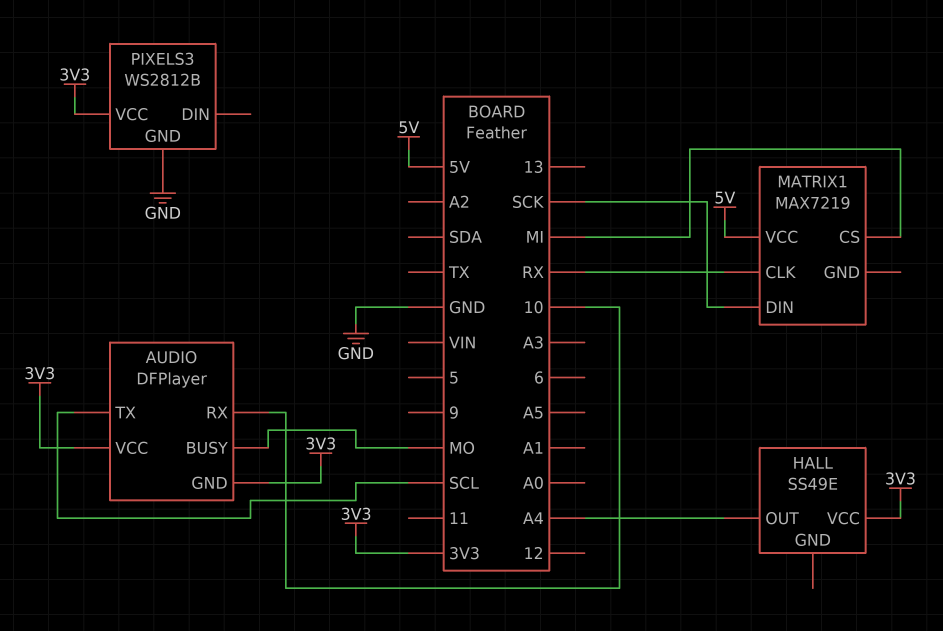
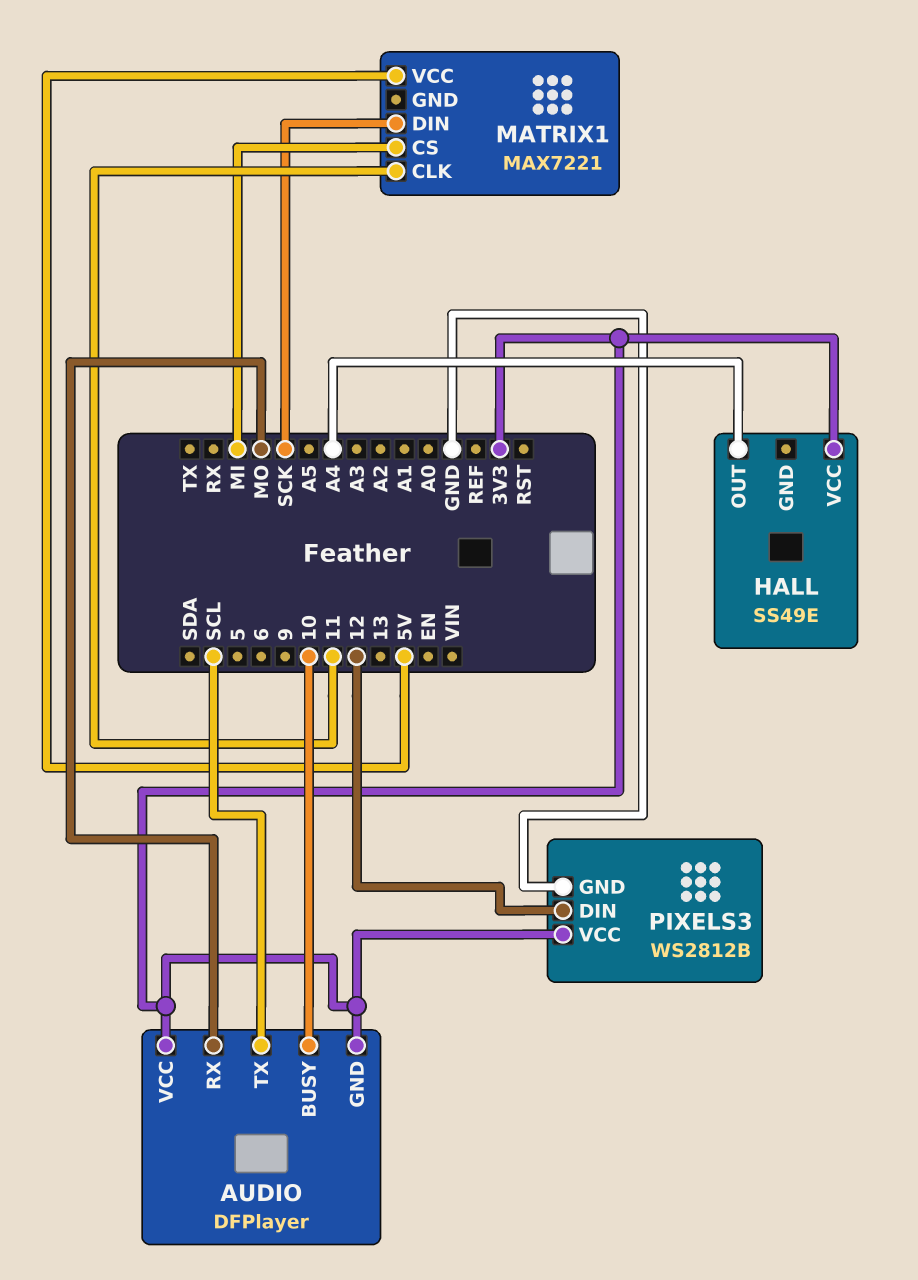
AUDIO pin BUSY: MO -> 10
AUDIO pin RX: 10 -> MO
MATRIX1: MAX7219 -> MAX7221
MATRIX1 pin CLK: RX -> 11
PIXELS3 pin DIN: none -> 12

